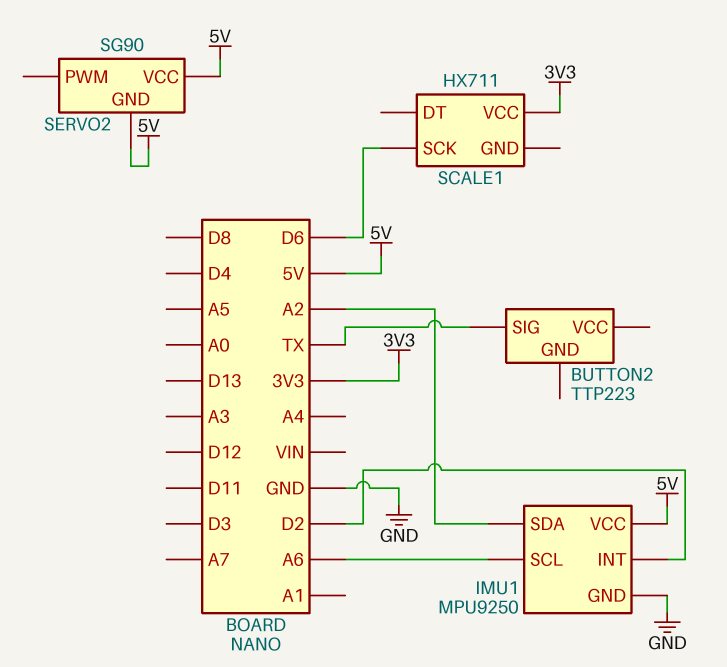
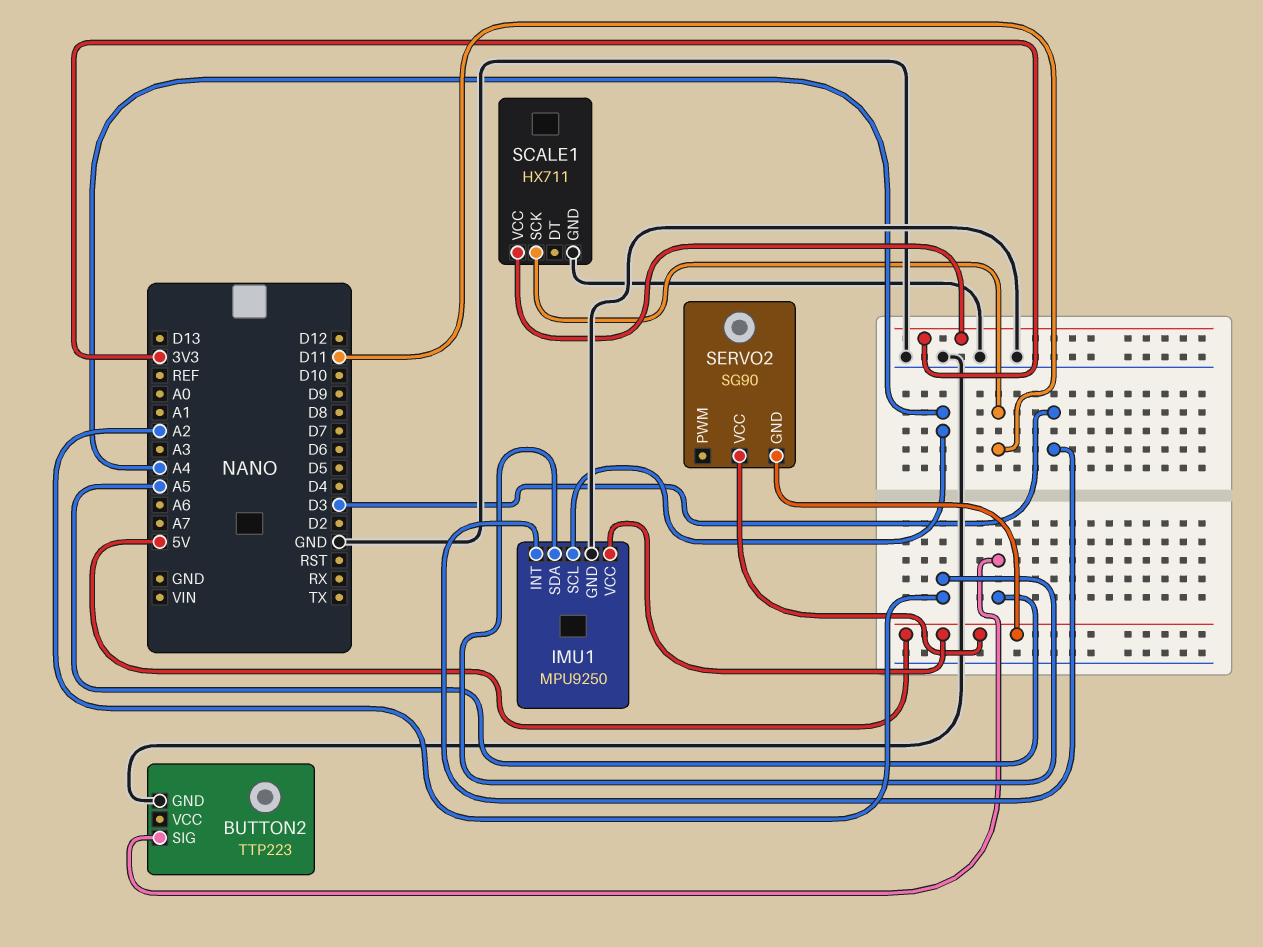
BUTTON2 pin GND: none -> GND
BUTTON2 pin SIG: TX -> A5
IMU1 pin INT: D2 -> D3
IMU1 pin SCL: A6 -> A4
SCALE1 pin GND: none -> GND
SCALE1 pin SCK: D6 -> D11

